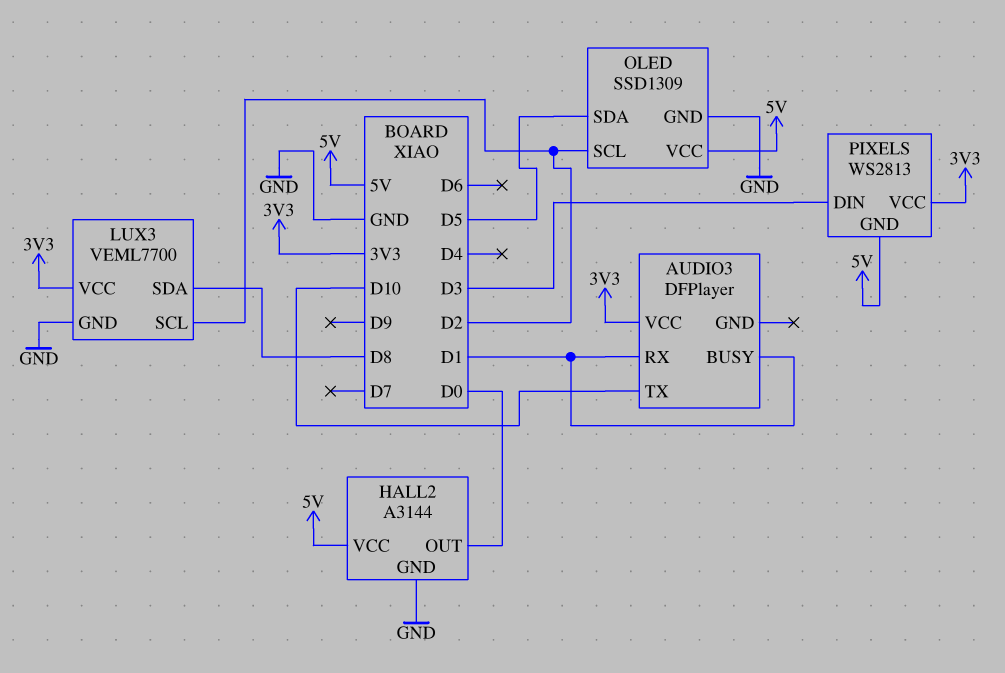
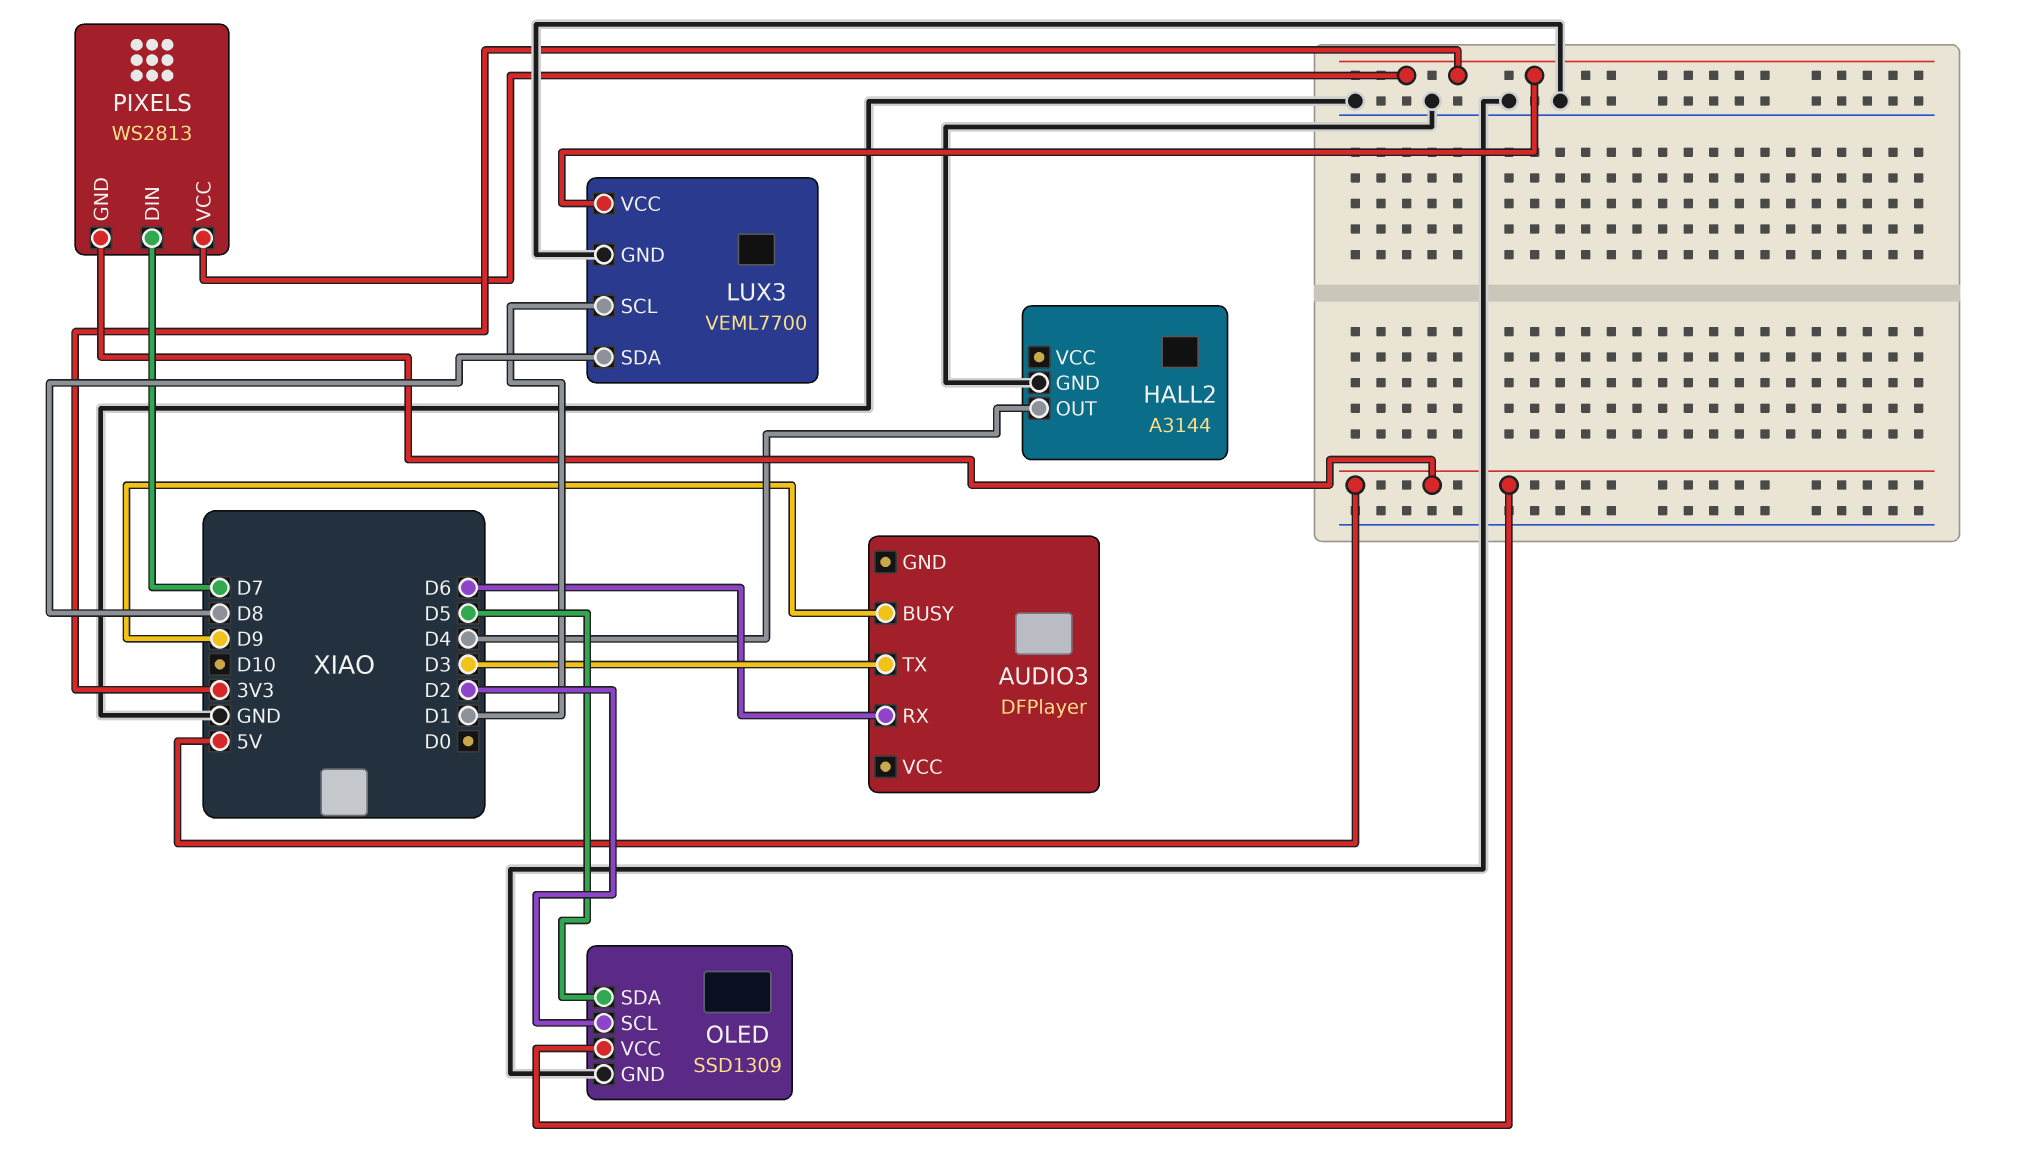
AUDIO3 pin BUSY: D1 -> D9
AUDIO3 pin RX: D1 -> D6
AUDIO3 pin TX: D10 -> D3
AUDIO3 pin VCC: 3V3 -> none
HALL2 pin OUT: D0 -> D4
HALL2 pin VCC: 5V -> none
LUX3 pin SCL: D2 -> D1
PIXELS pin DIN: D3 -> D7

